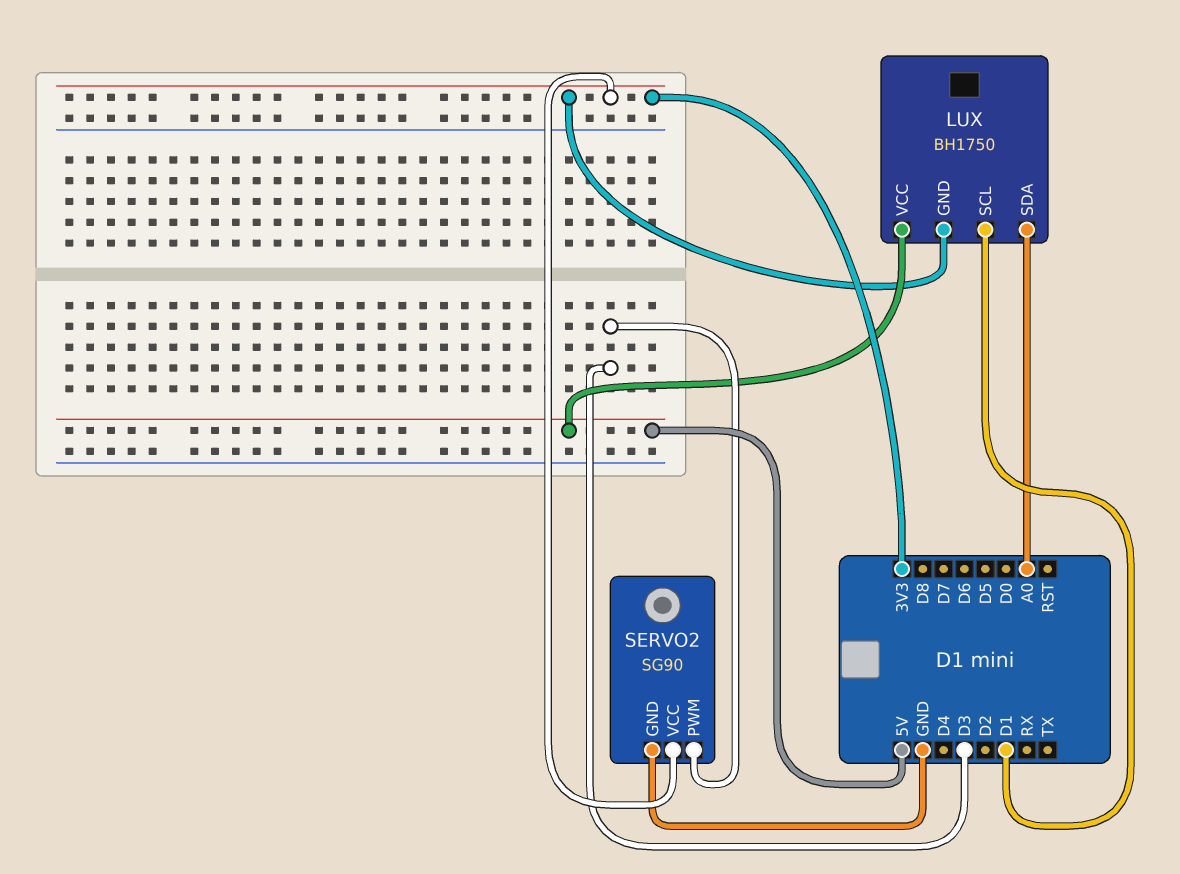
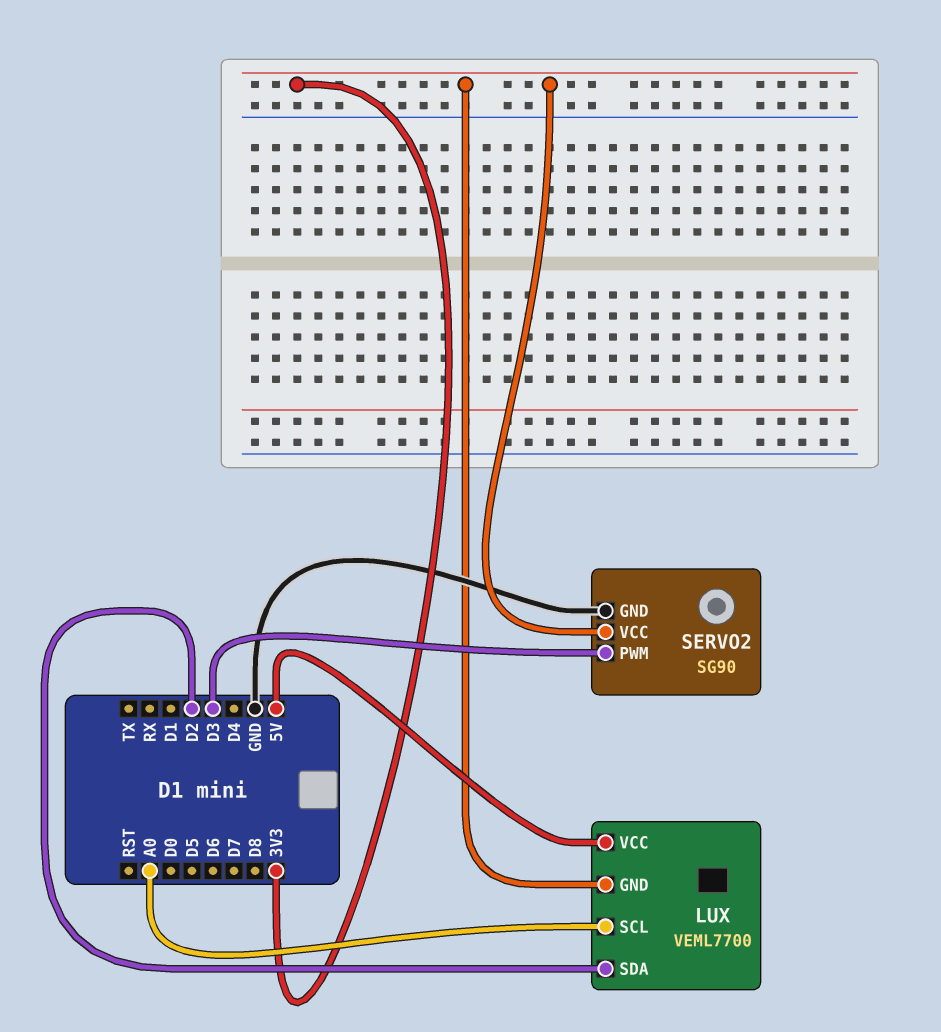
LUX: BH1750 -> VEML7700
LUX pin SCL: D1 -> A0
LUX pin SDA: A0 -> D2

